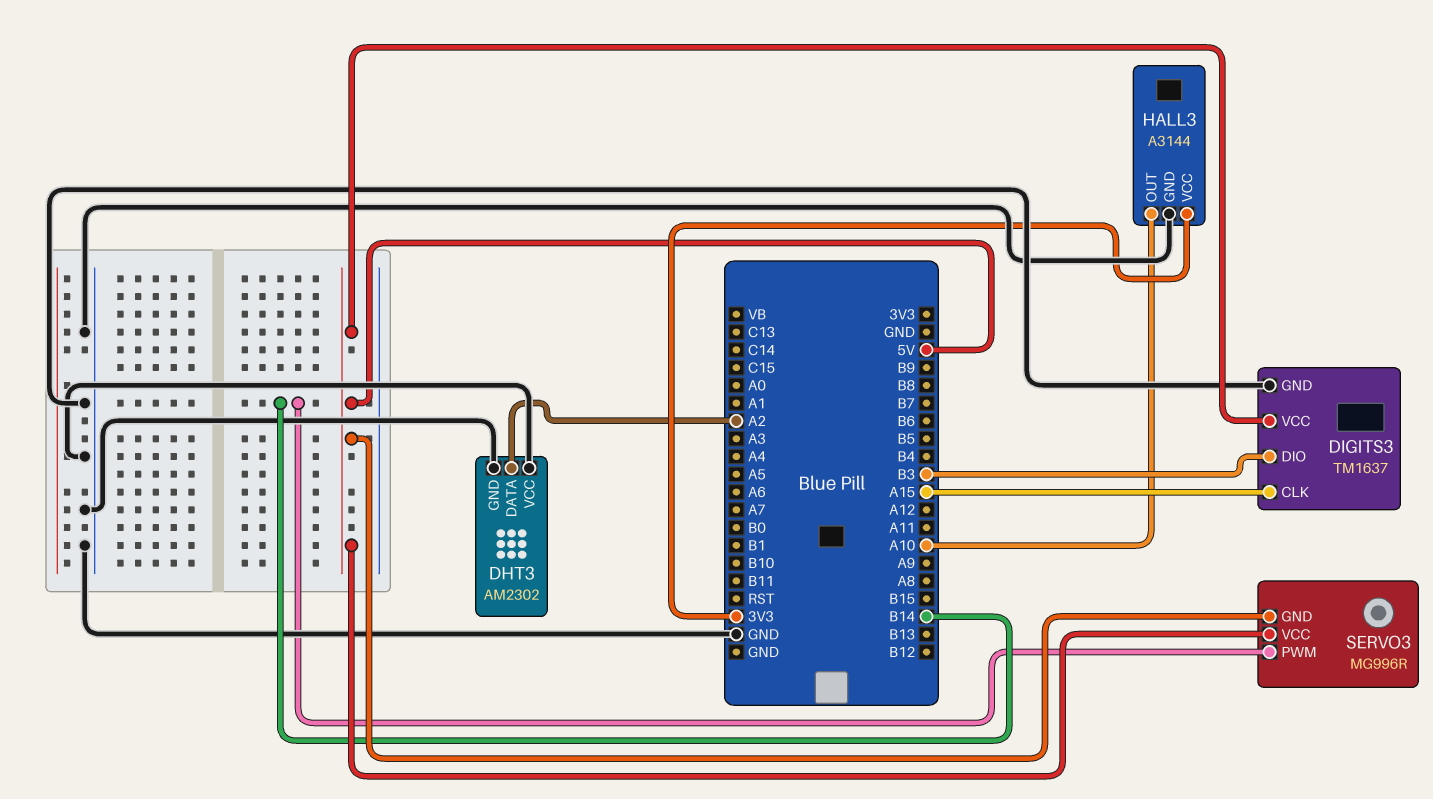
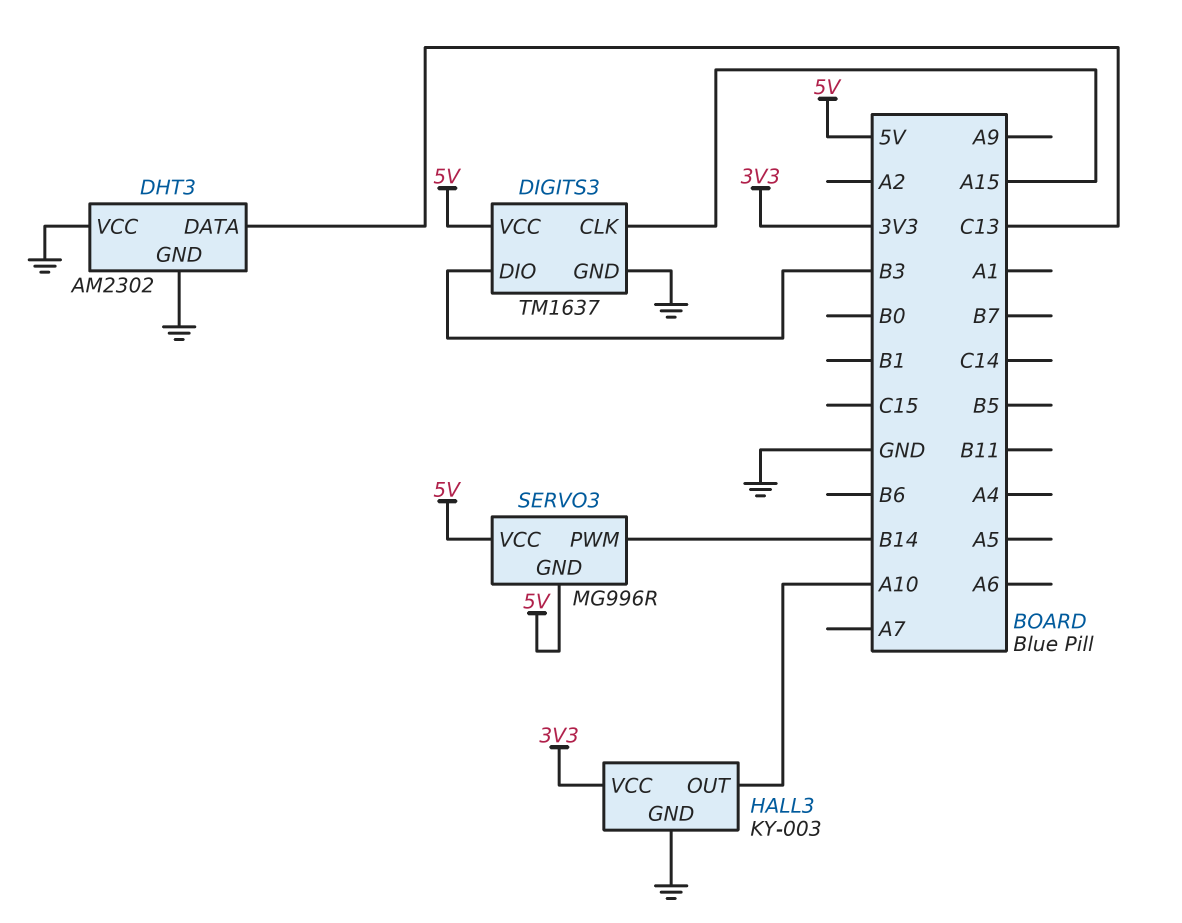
DHT3 pin DATA: A2 -> C13
HALL3: A3144 -> KY-003

